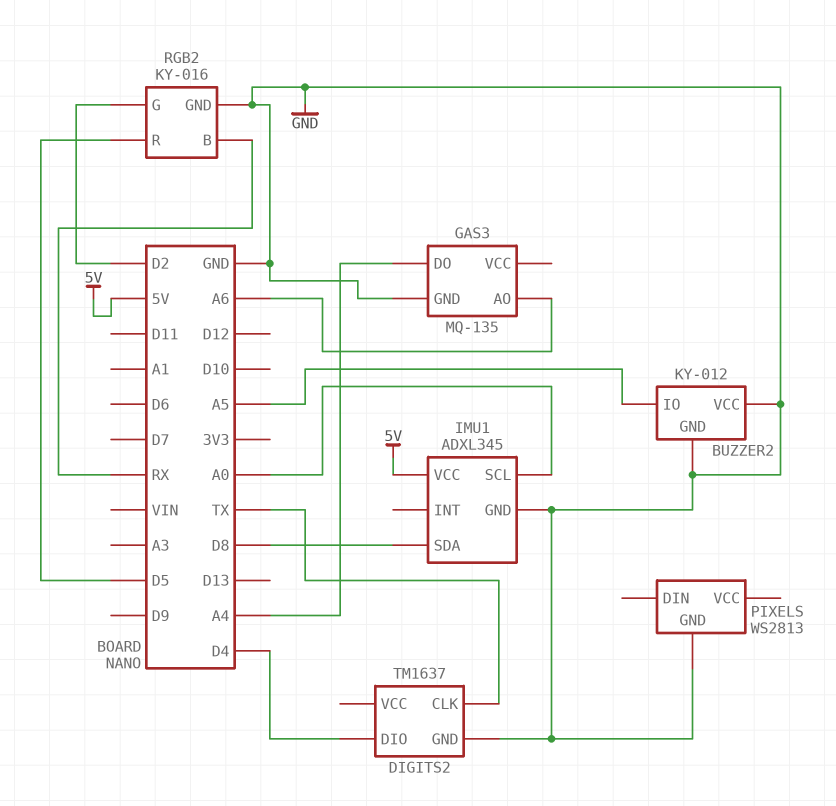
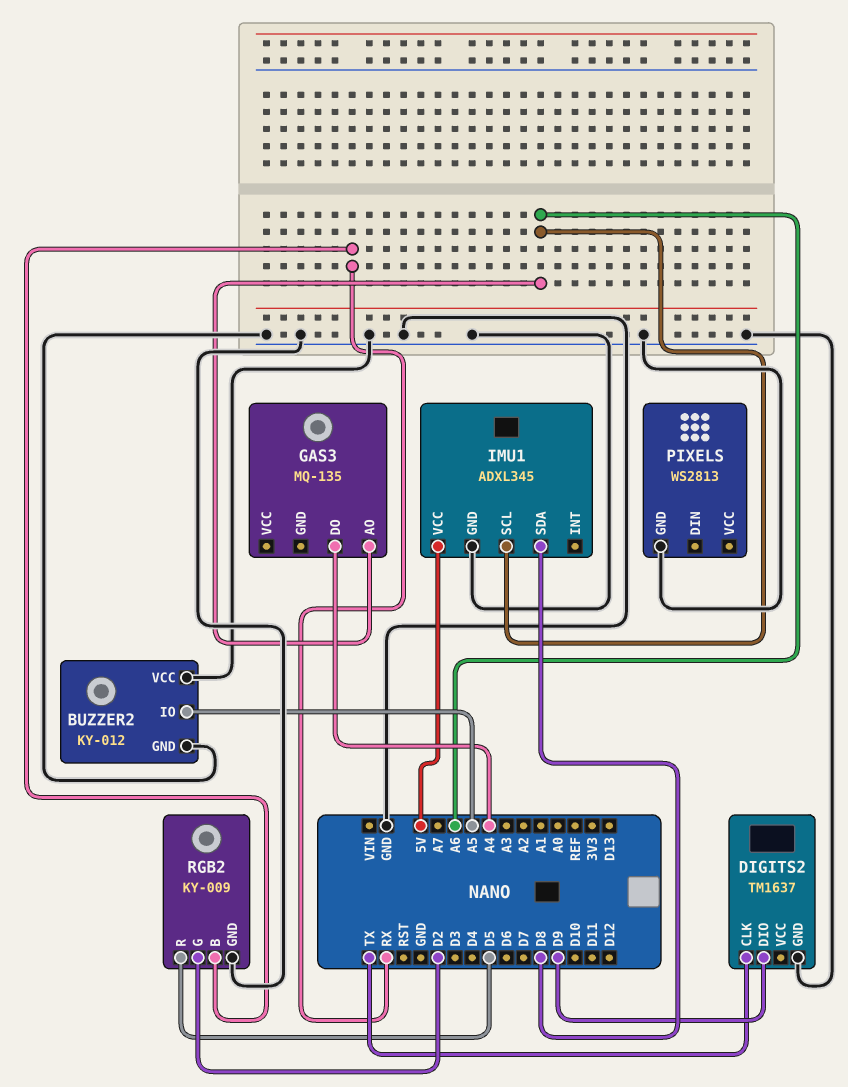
DIGITS2 pin DIO: D4 -> D9
GAS3 pin GND: GND -> none
IMU1 pin SCL: A0 -> A6
RGB2: KY-016 -> KY-009

